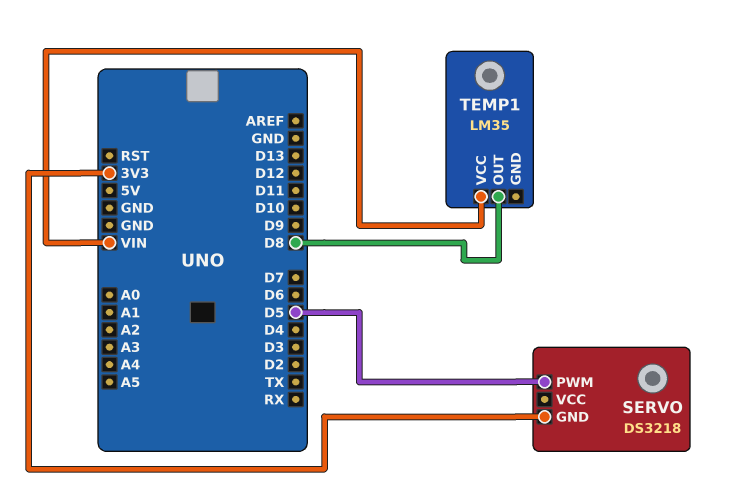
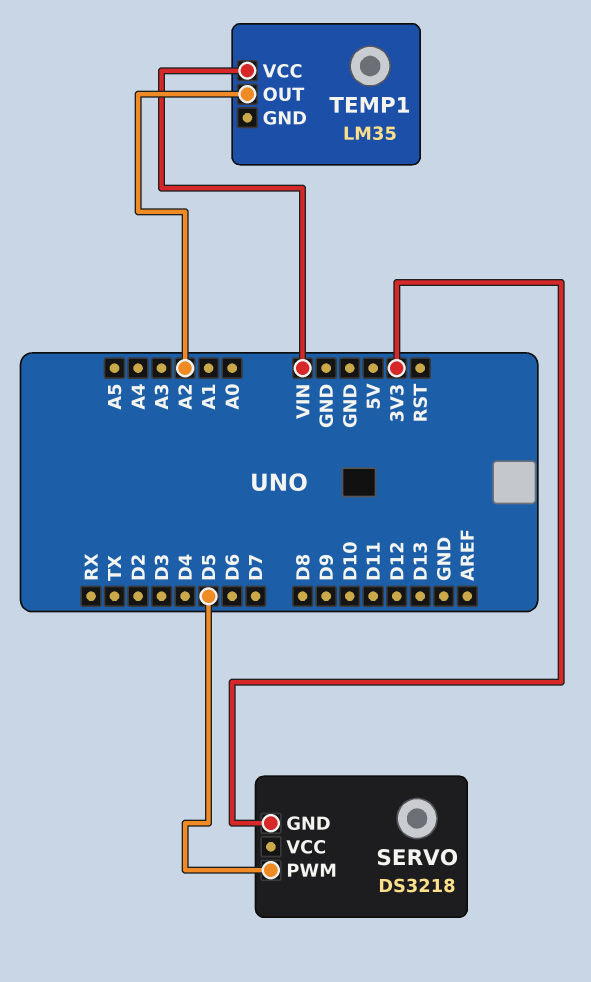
TEMP1 pin OUT: D8 -> A2

